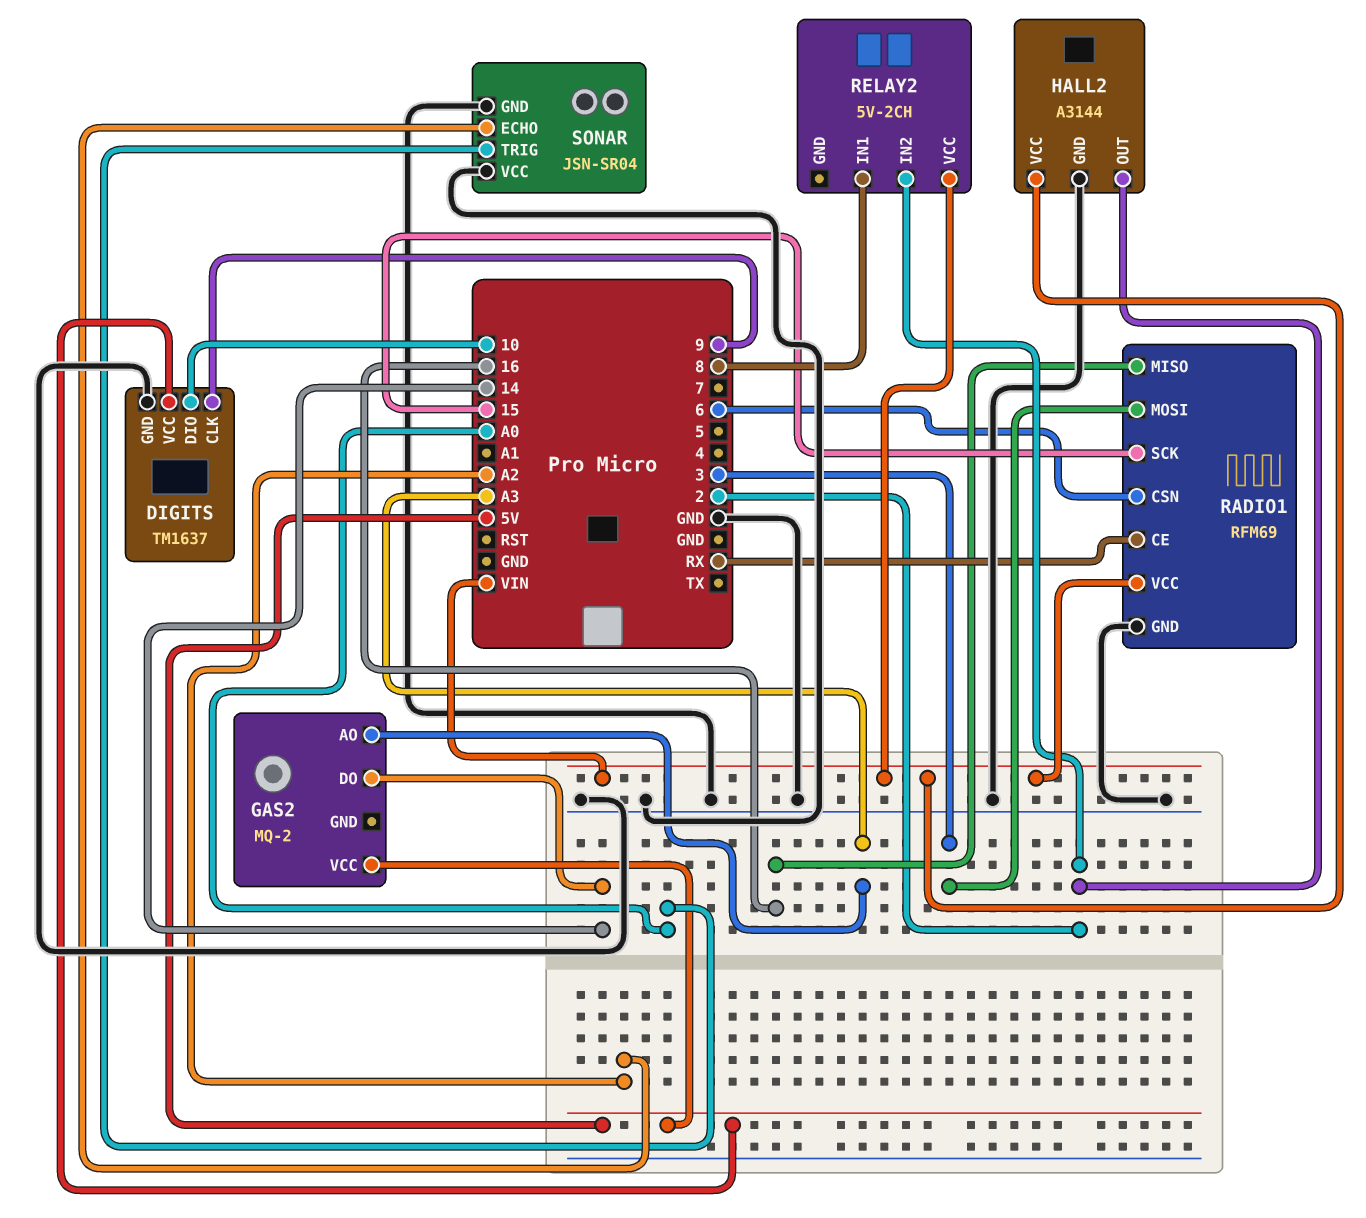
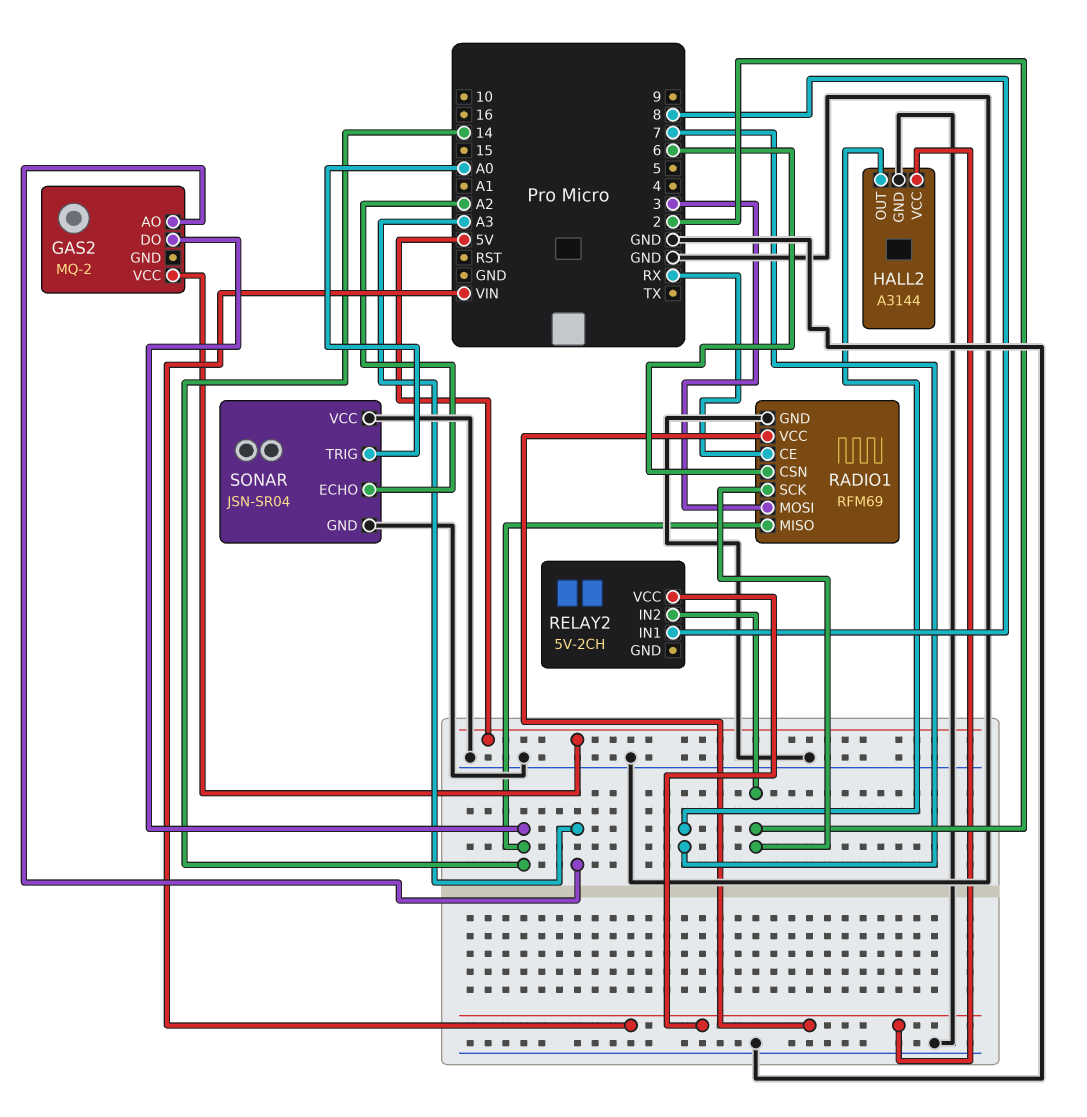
DIGITS: TM1637 -> none
DIGITS pin CLK: 9 -> none
DIGITS pin DIO: 10 -> none
DIGITS pin GND: GND -> none
DIGITS pin VCC: 5V -> none
HALL2 pin OUT: 2 -> 7
RADIO1 pin MISO: 16 -> 14
RADIO1 pin SCK: 15 -> 2

